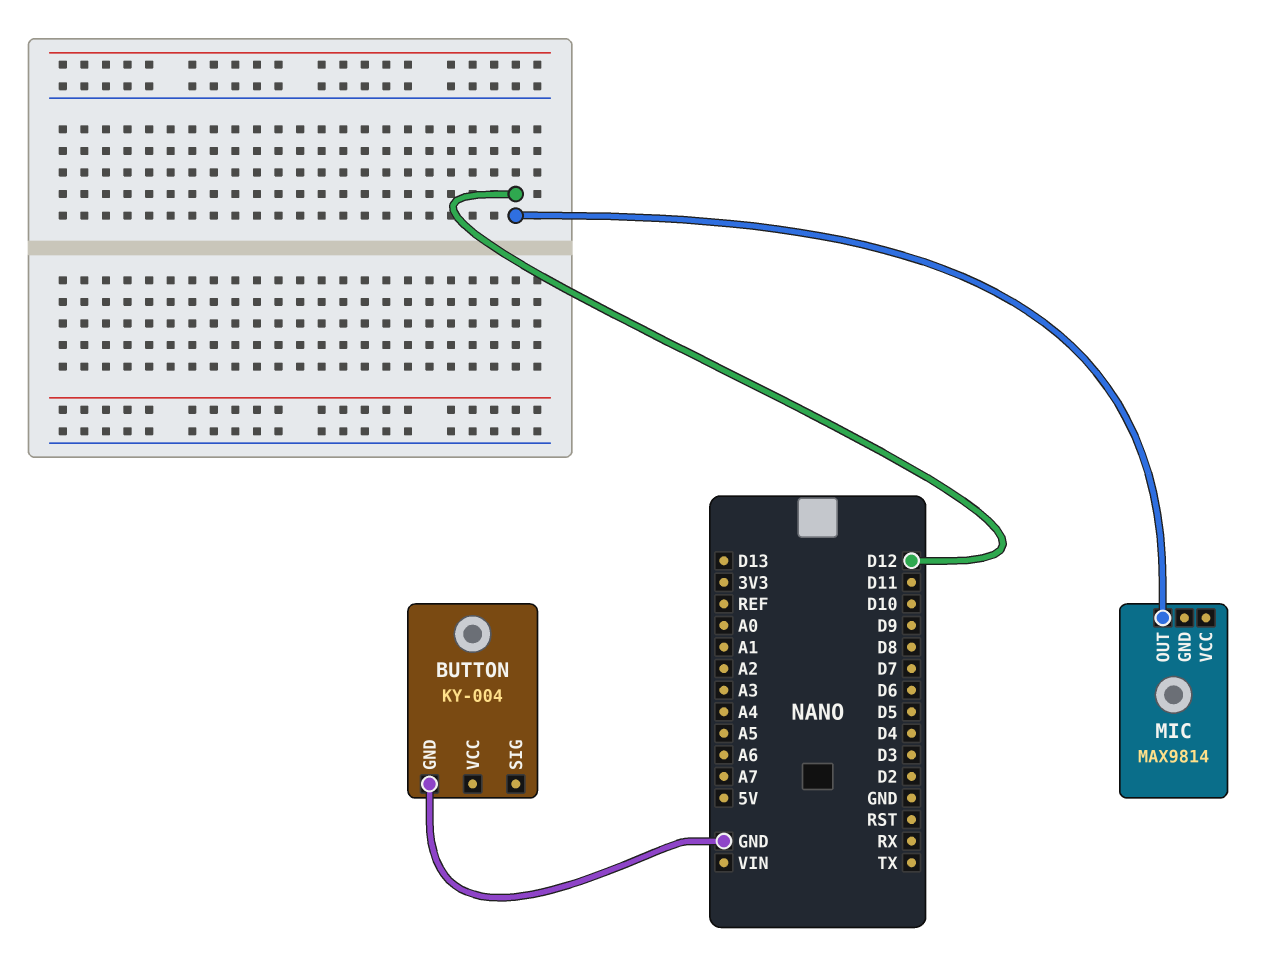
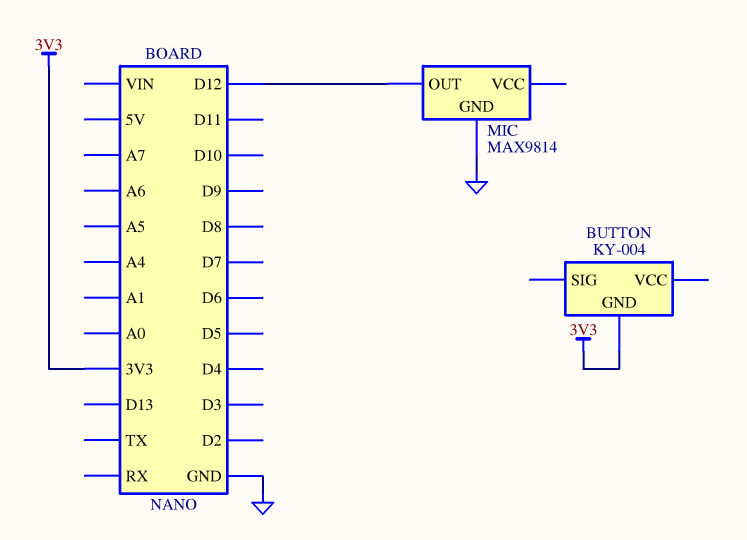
BUTTON pin GND: GND -> 3V3
MIC pin GND: none -> GND

